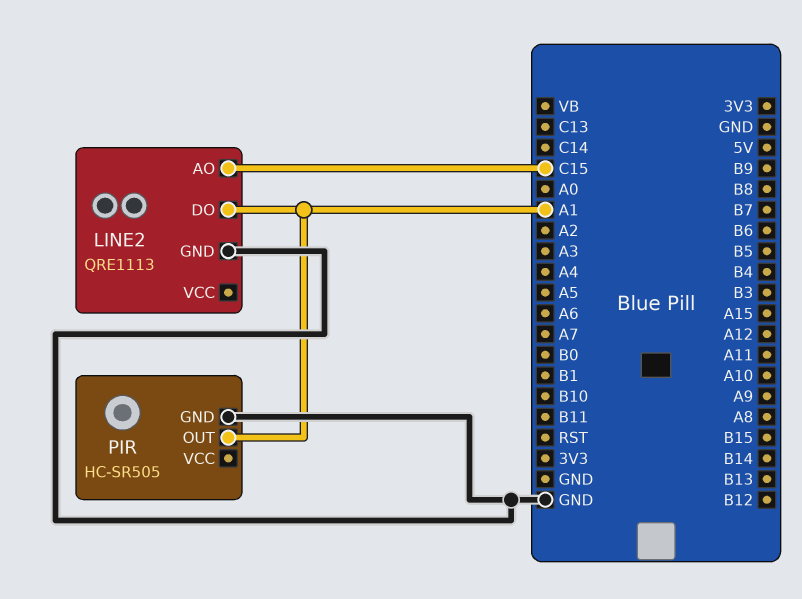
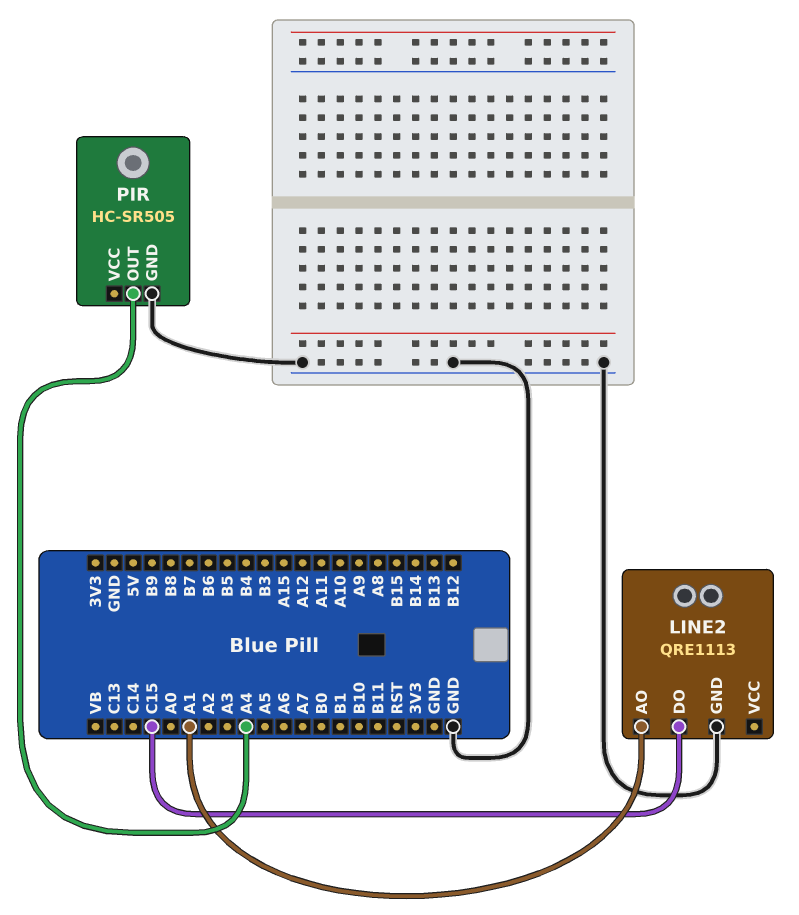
LINE2 pin AO: C15 -> A1
LINE2 pin DO: A1 -> C15
PIR pin OUT: A1 -> A4

